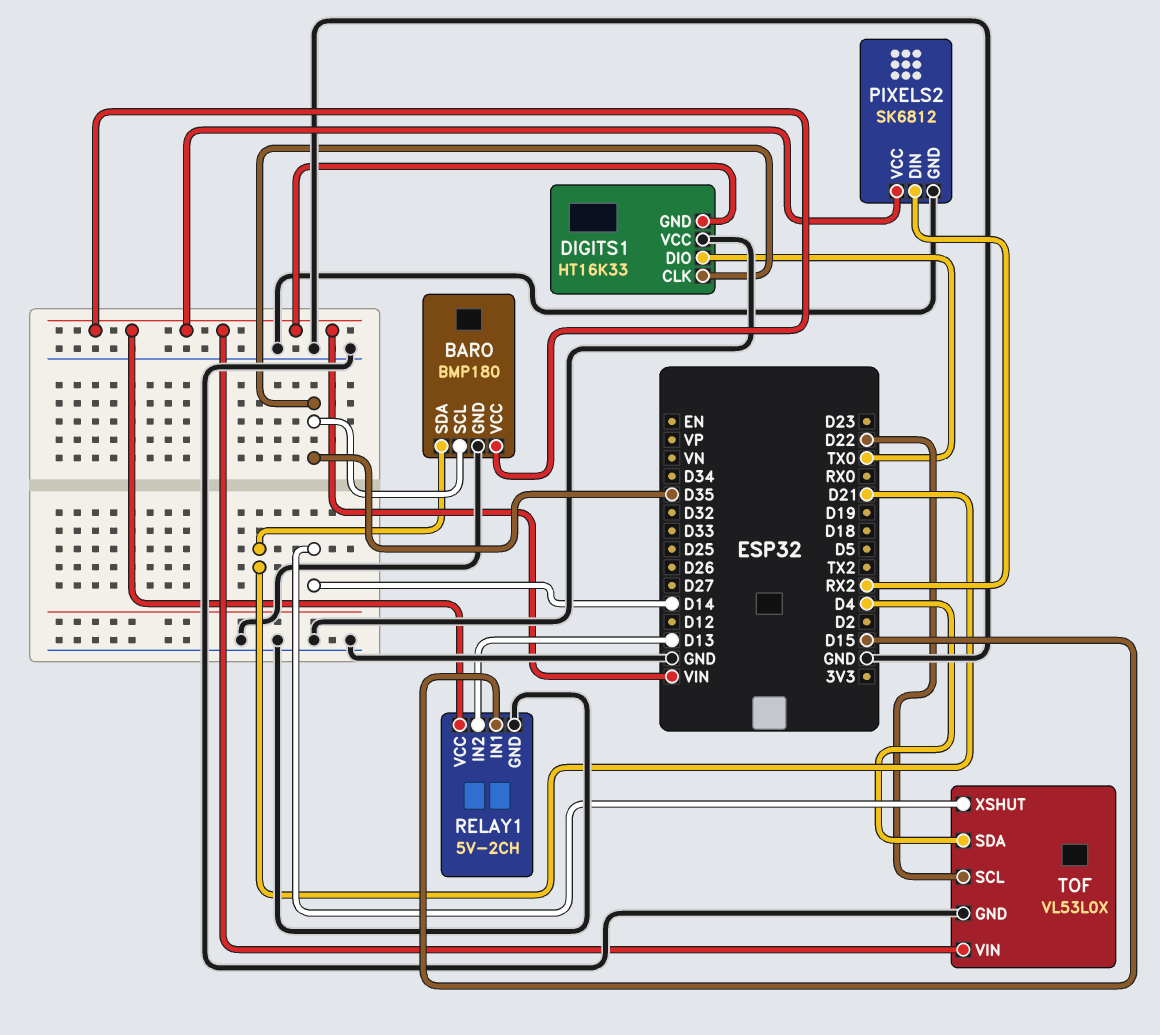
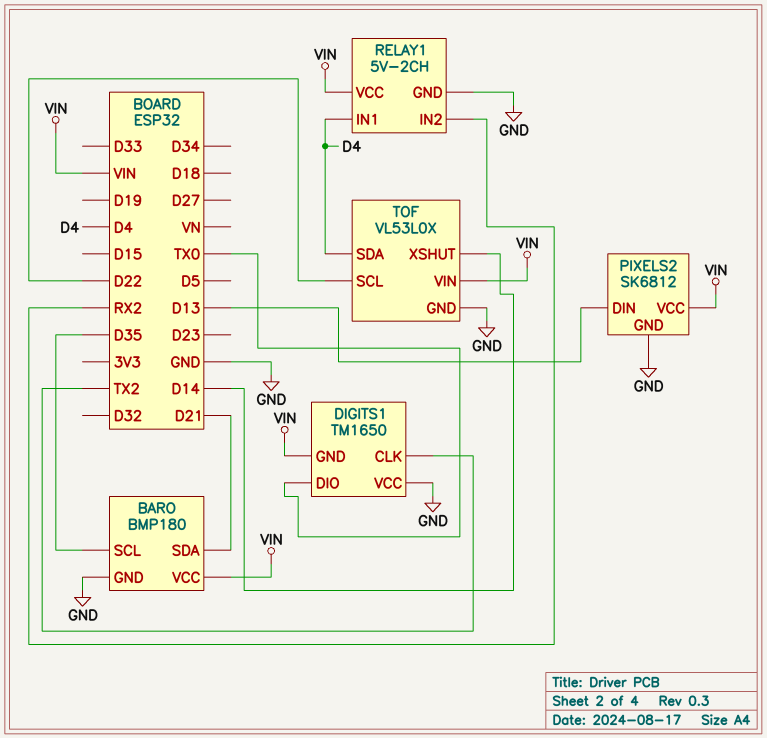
DIGITS1: HT16K33 -> TM1650
DIGITS1 pin CLK: D35 -> TX2
PIXELS2 pin DIN: RX2 -> D13
RELAY1 pin IN1: D15 -> D4
RELAY1 pin IN2: D13 -> RX2

